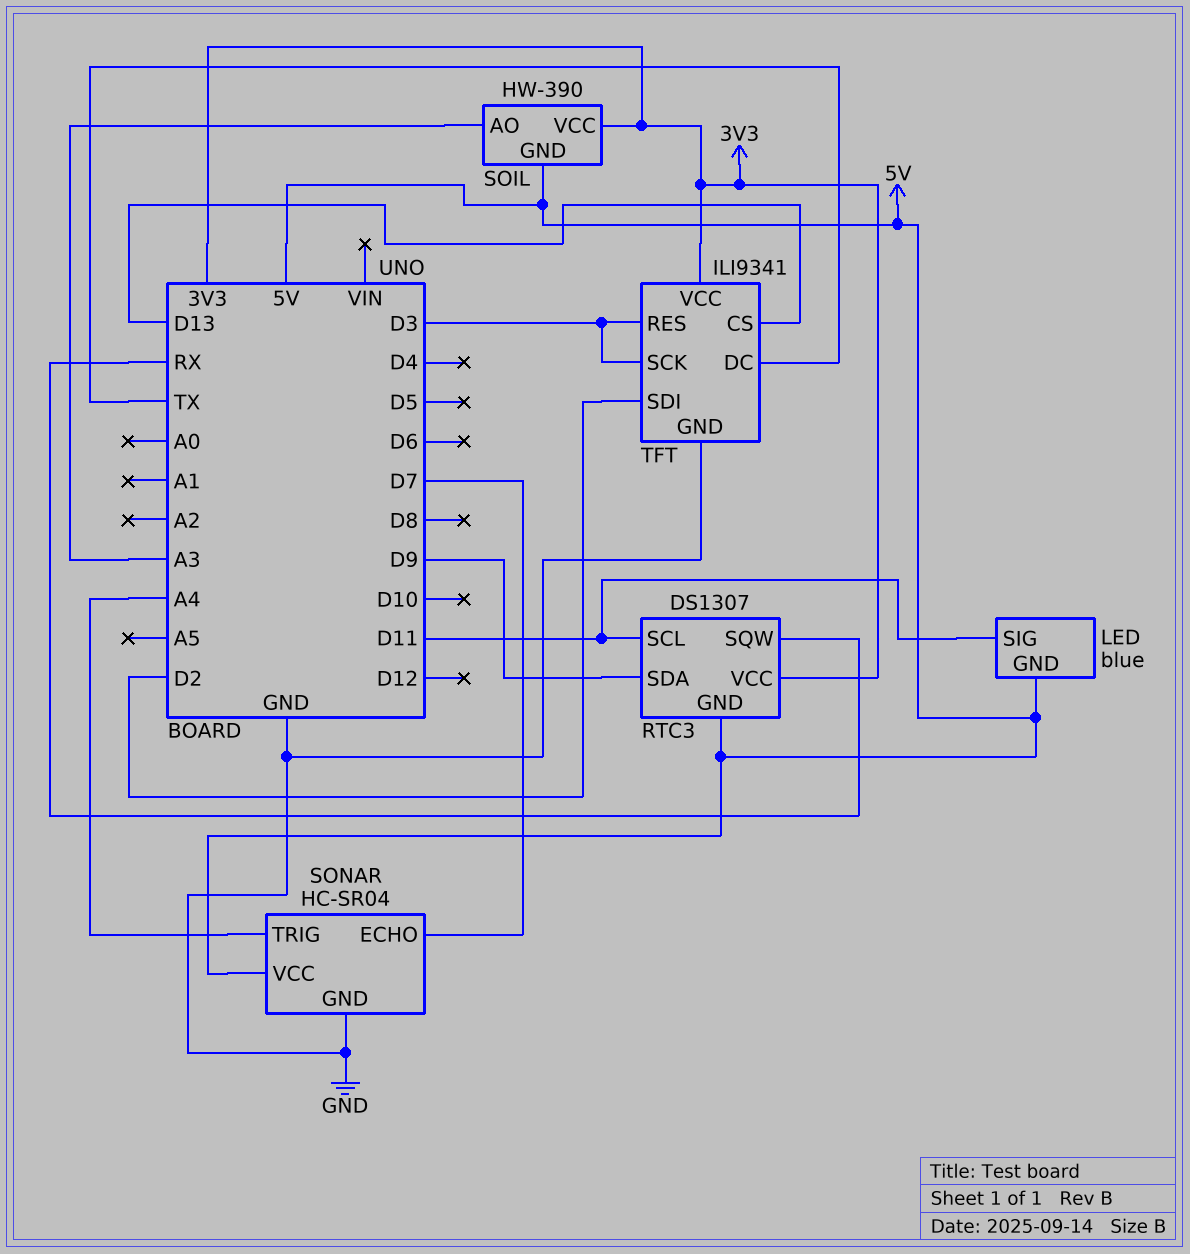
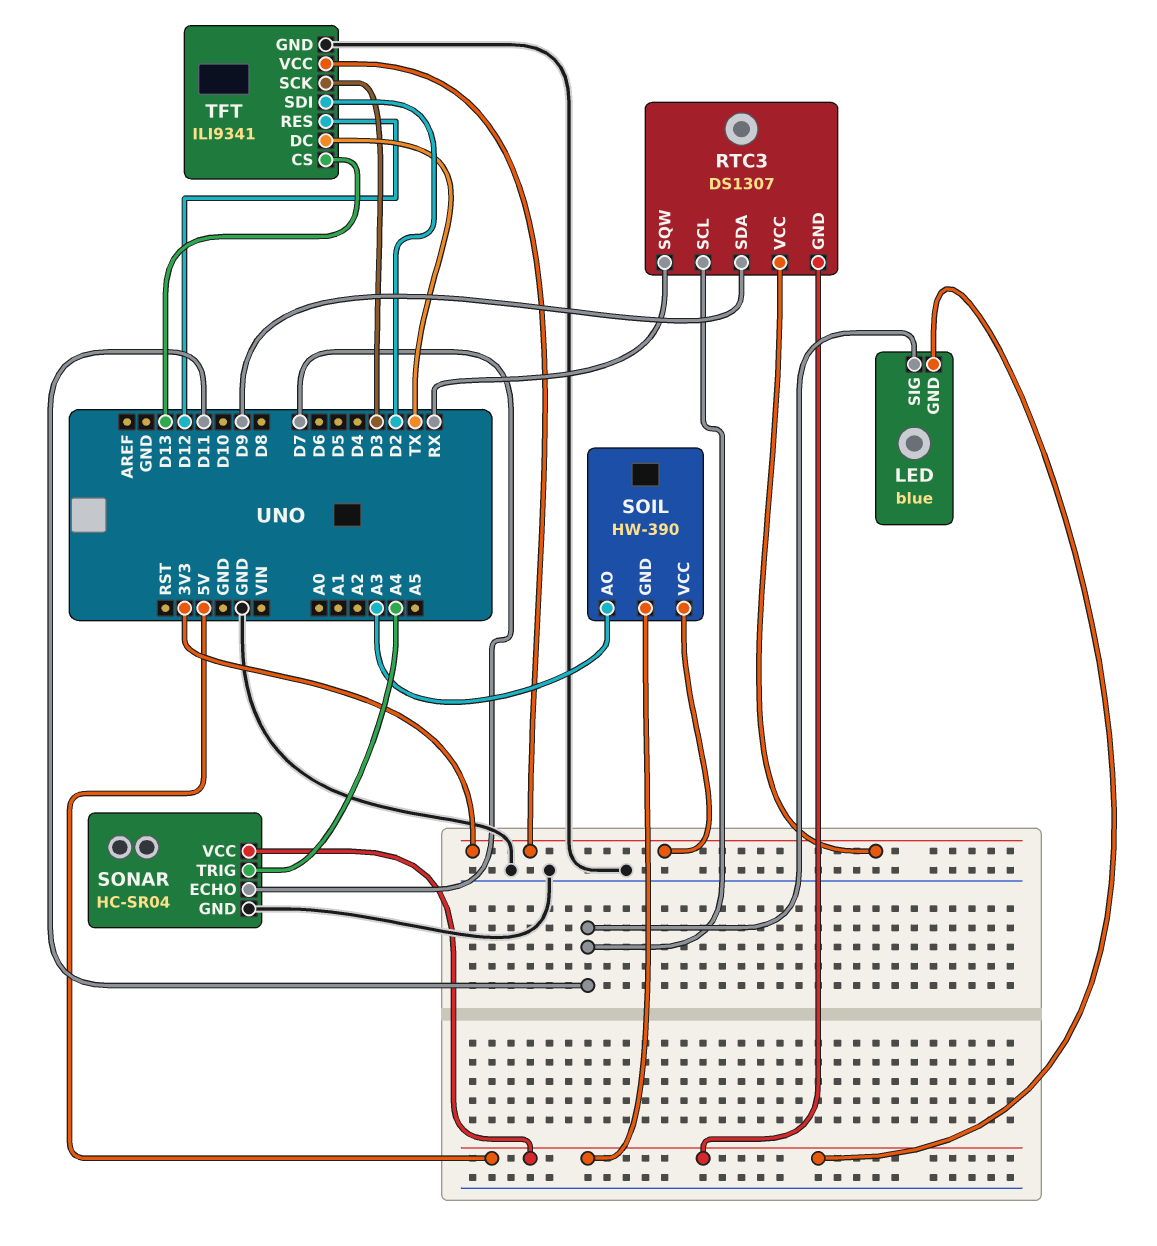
TFT pin RES: D3 -> D12

